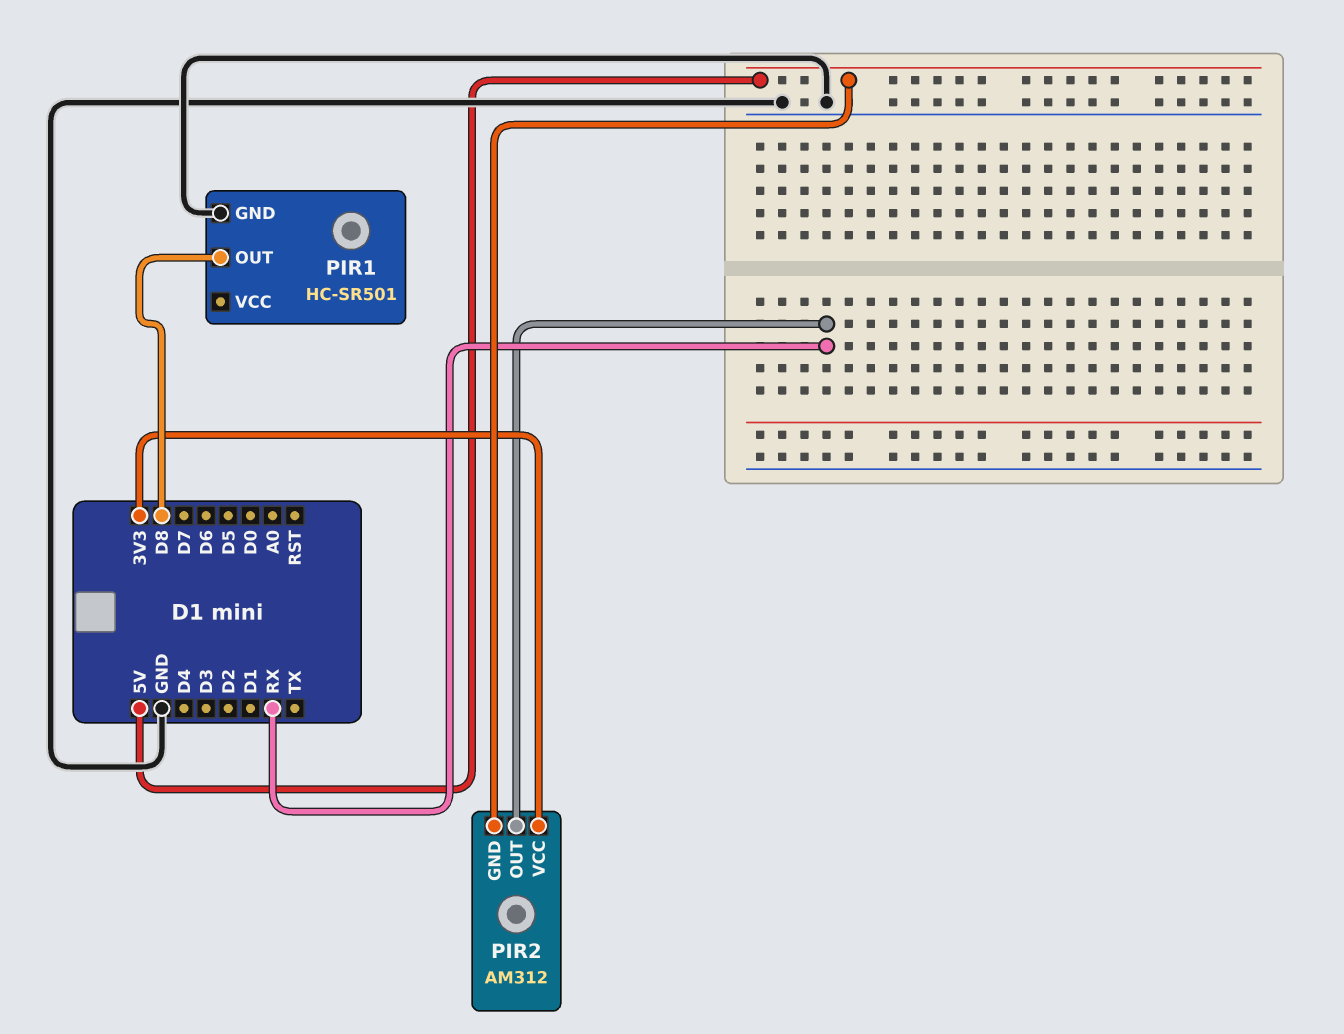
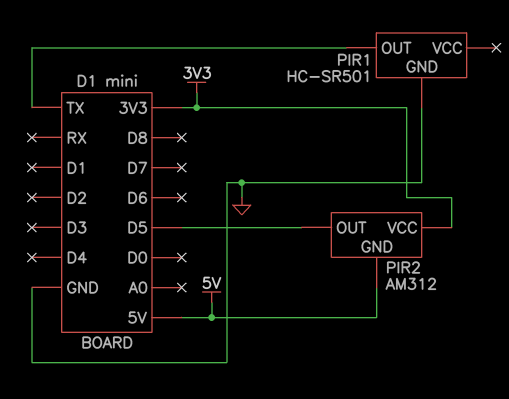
PIR1 pin OUT: D8 -> TX
PIR2 pin OUT: RX -> D5

